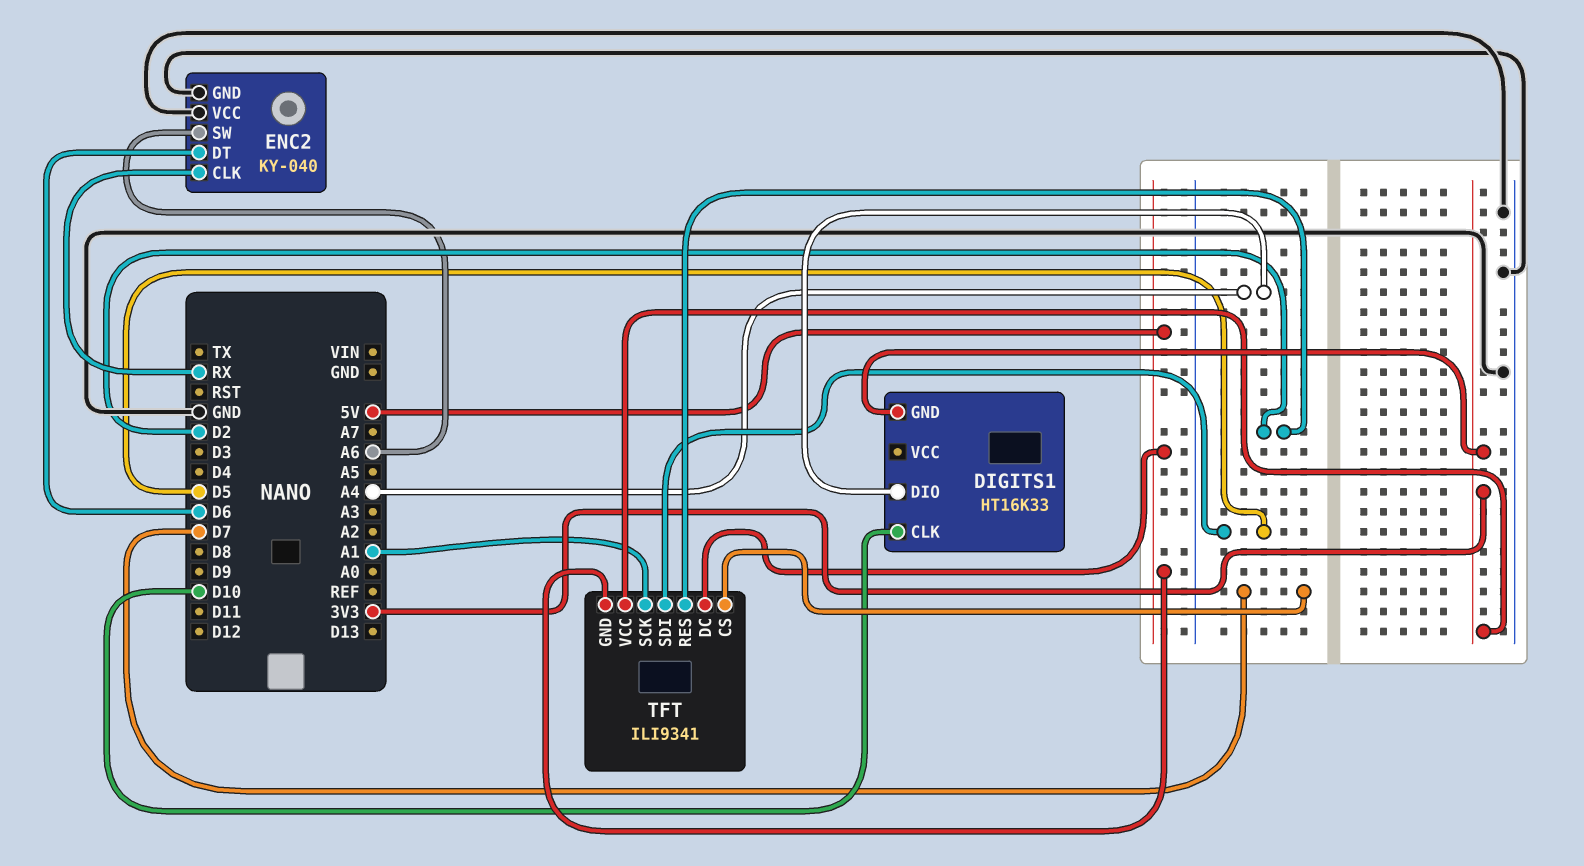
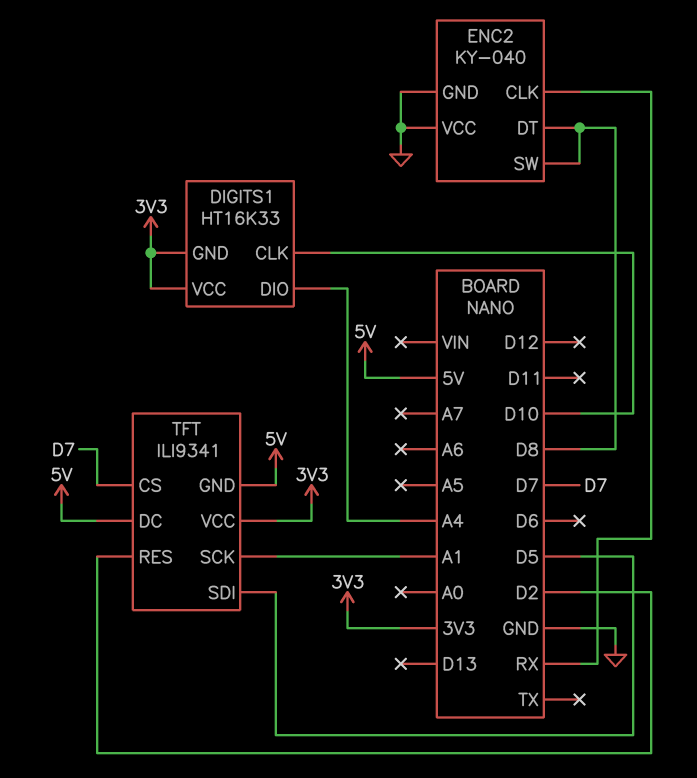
DIGITS1 pin VCC: none -> 3V3
ENC2 pin DT: D6 -> D8
ENC2 pin SW: A6 -> D8

